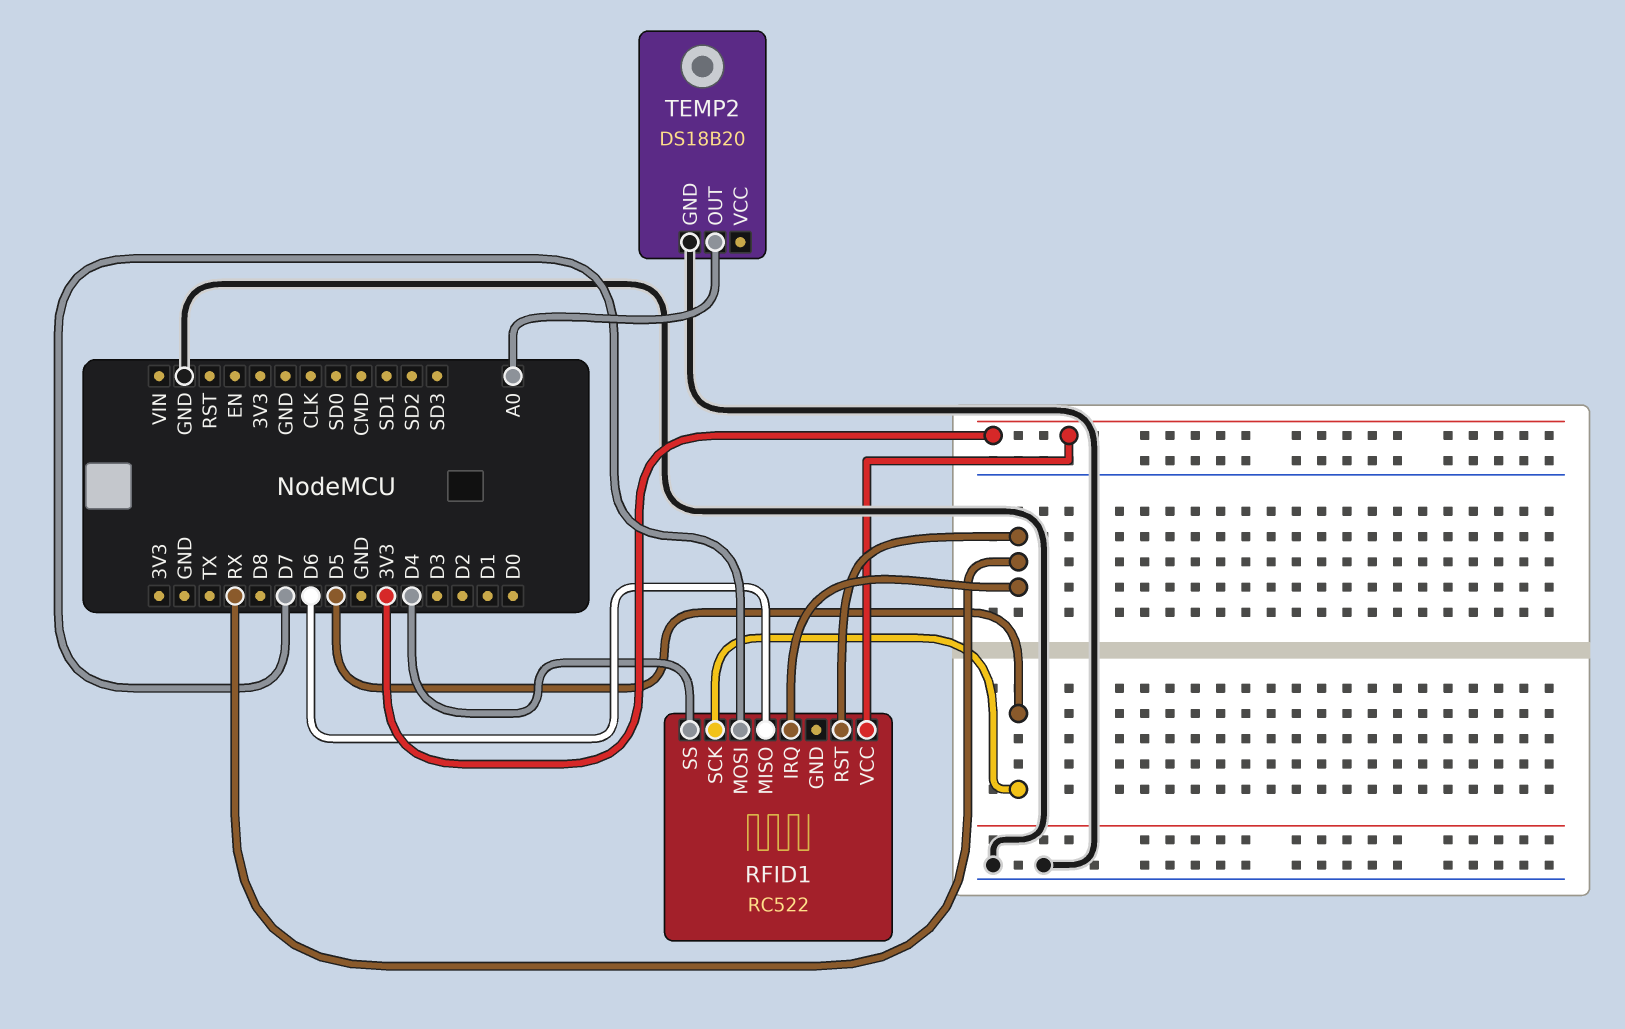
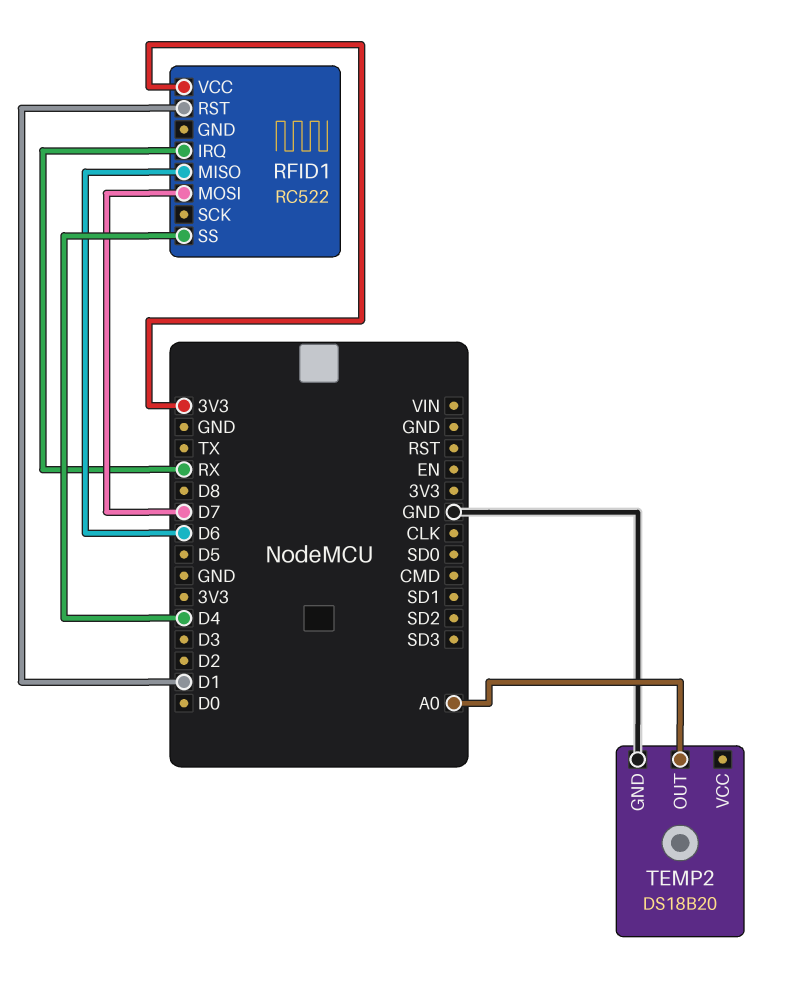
RFID1 pin RST: RX -> D1
RFID1 pin SCK: D5 -> none

